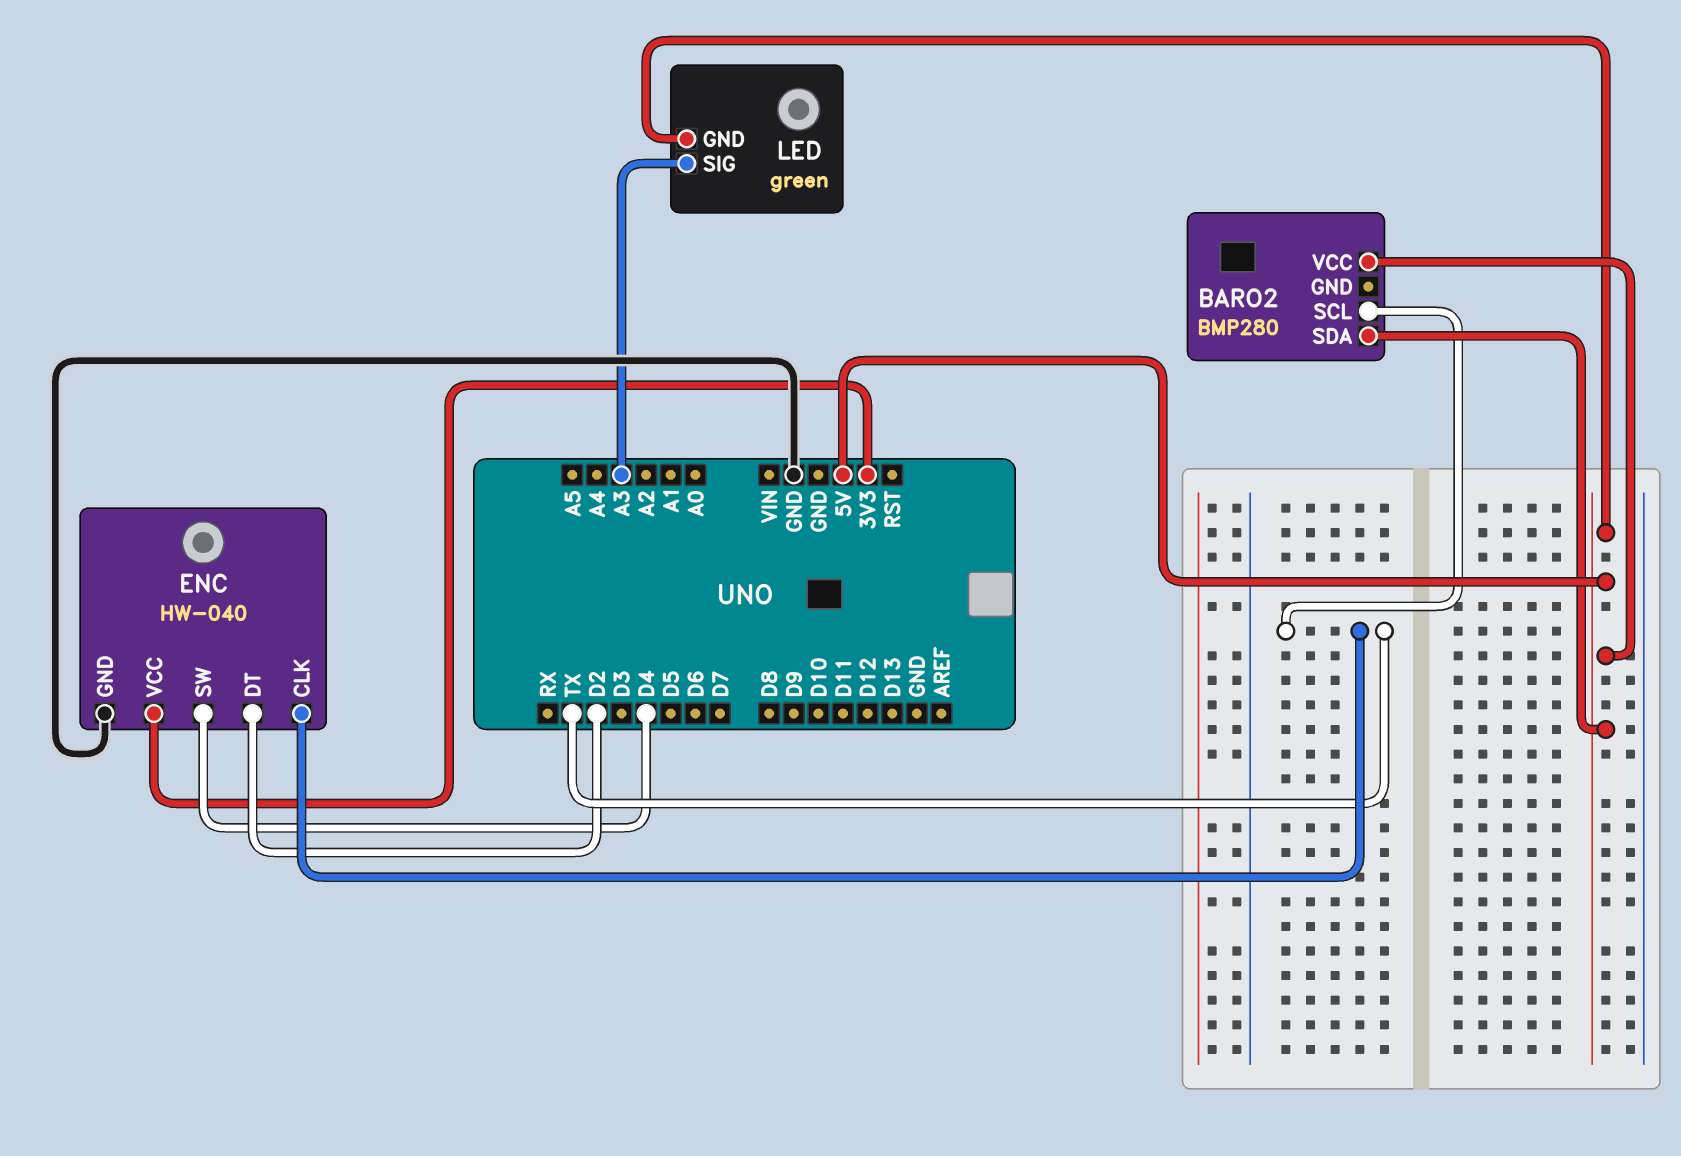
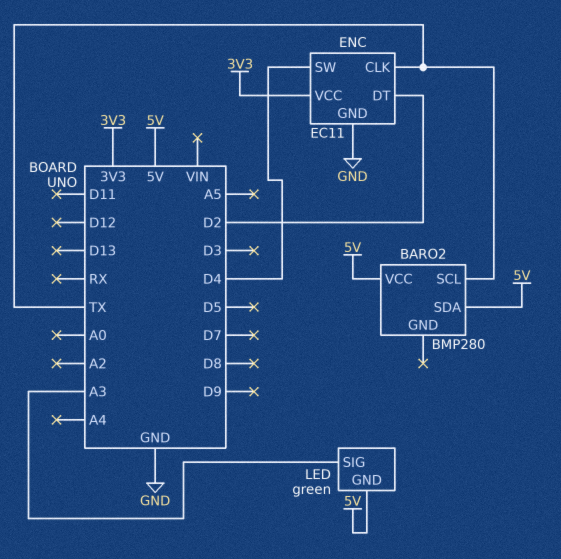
ENC: HW-040 -> EC11

